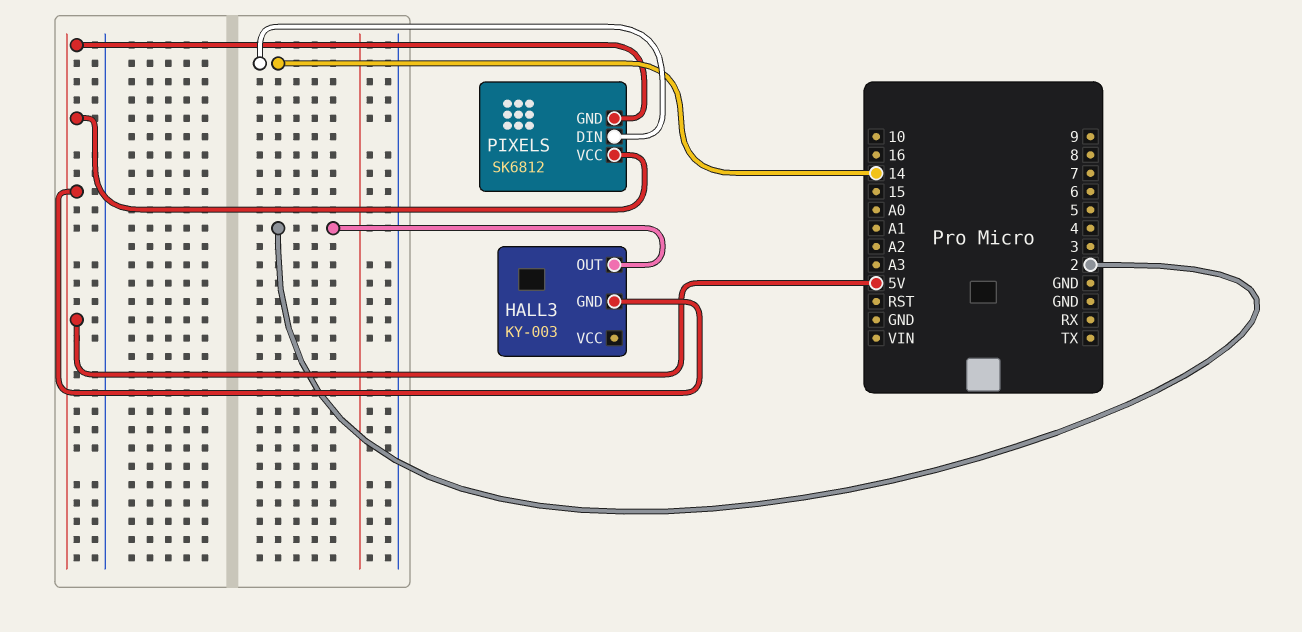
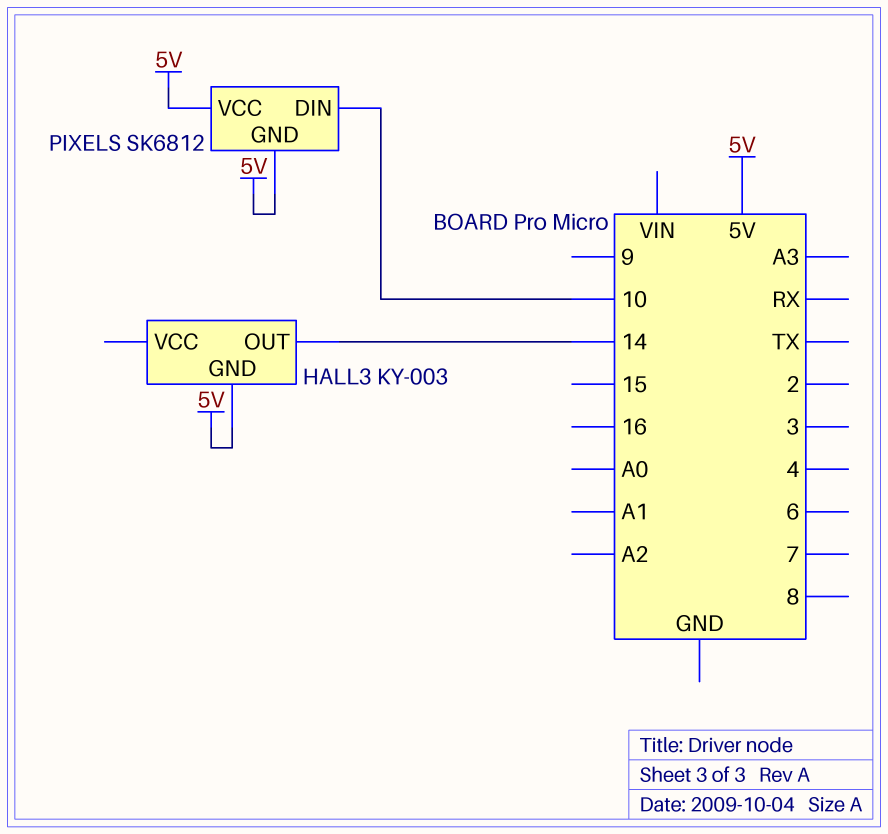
HALL3 pin OUT: 2 -> 14
PIXELS pin DIN: 14 -> 10

